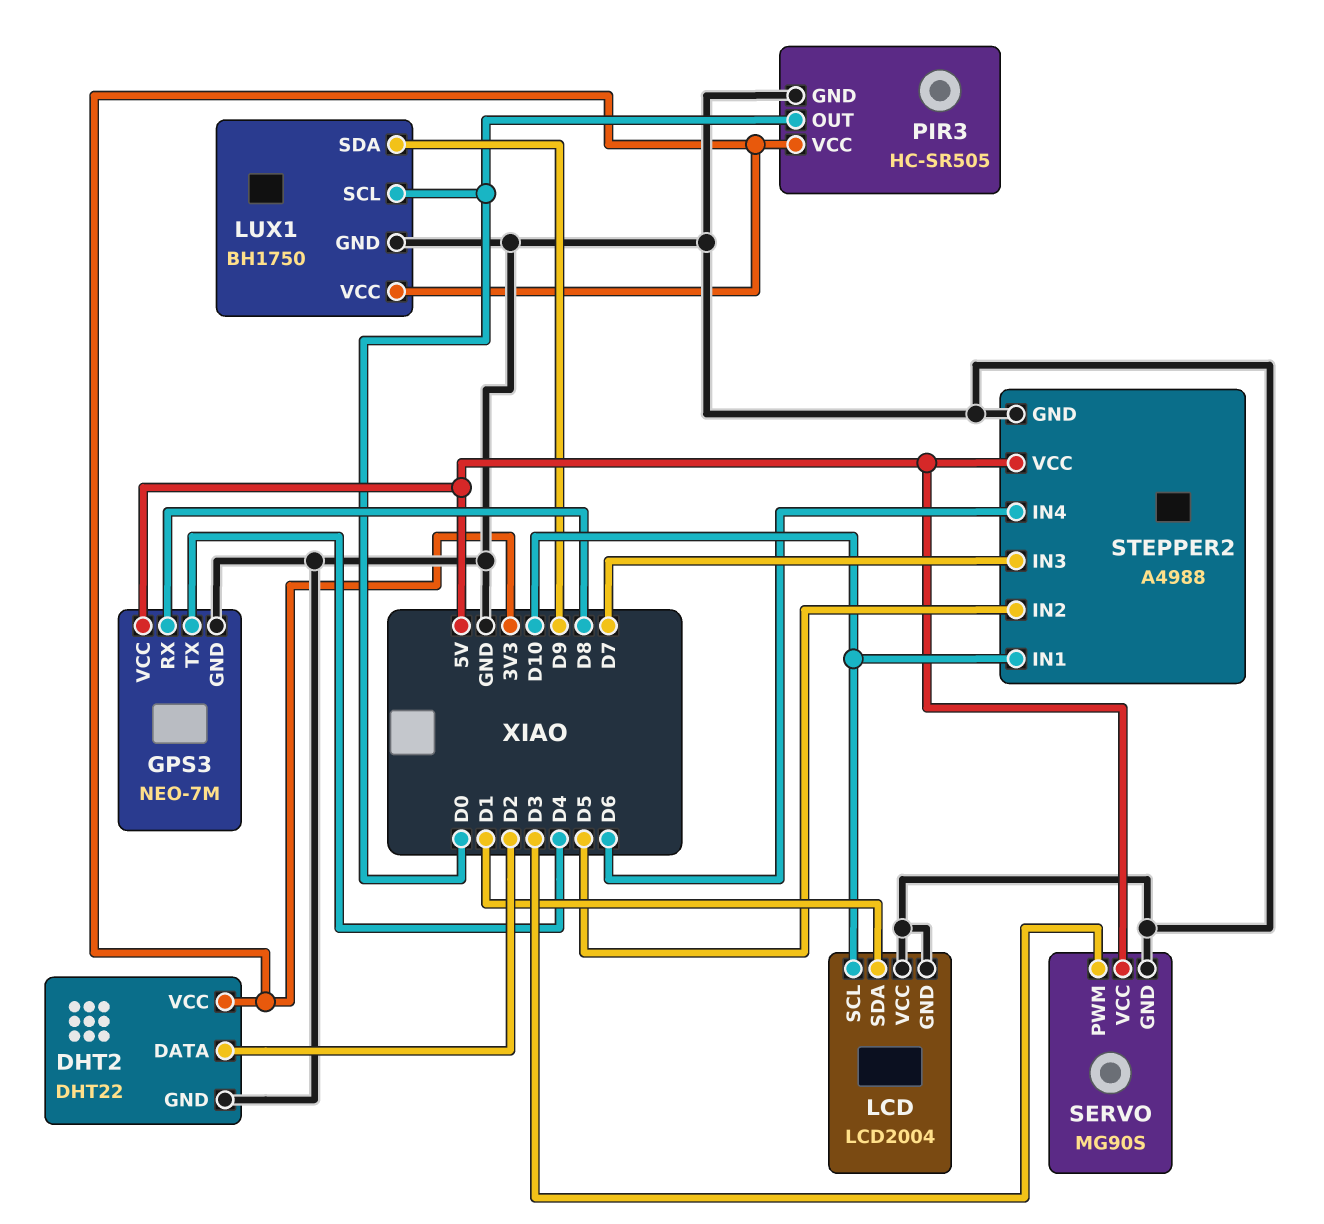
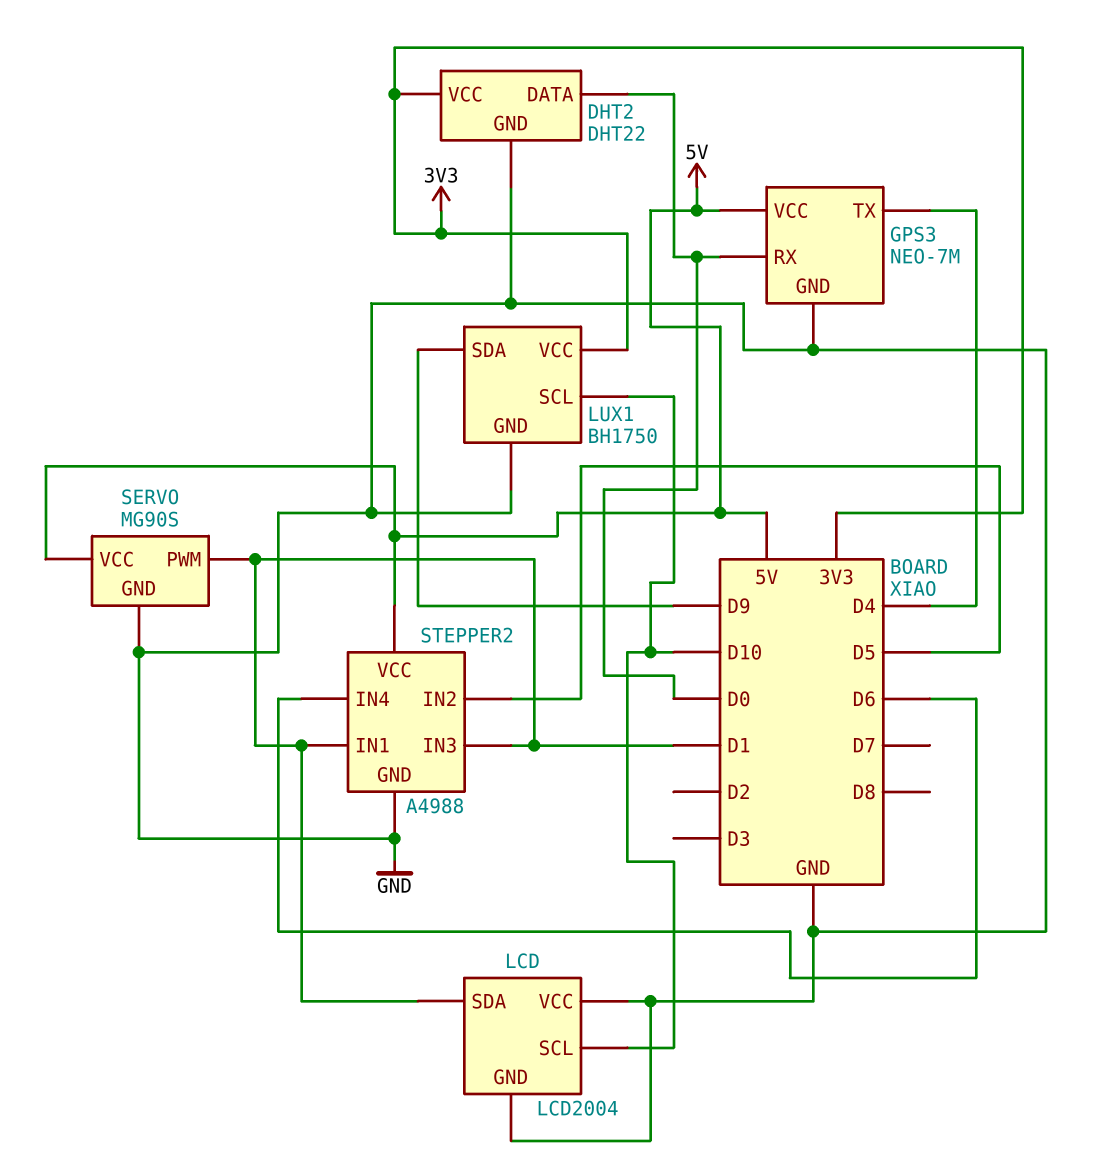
DHT2 pin DATA: D2 -> D0
GPS3 pin RX: D8 -> D0
LUX1 pin SCL: D0 -> D10
PIR3: HC-SR505 -> none
PIR3 pin GND: GND -> none
PIR3 pin OUT: D0 -> none
PIR3 pin VCC: 3V3 -> none
SERVO pin PWM: D3 -> D1
STEPPER2 pin IN1: D10 -> D1
STEPPER2 pin IN3: D7 -> D1

